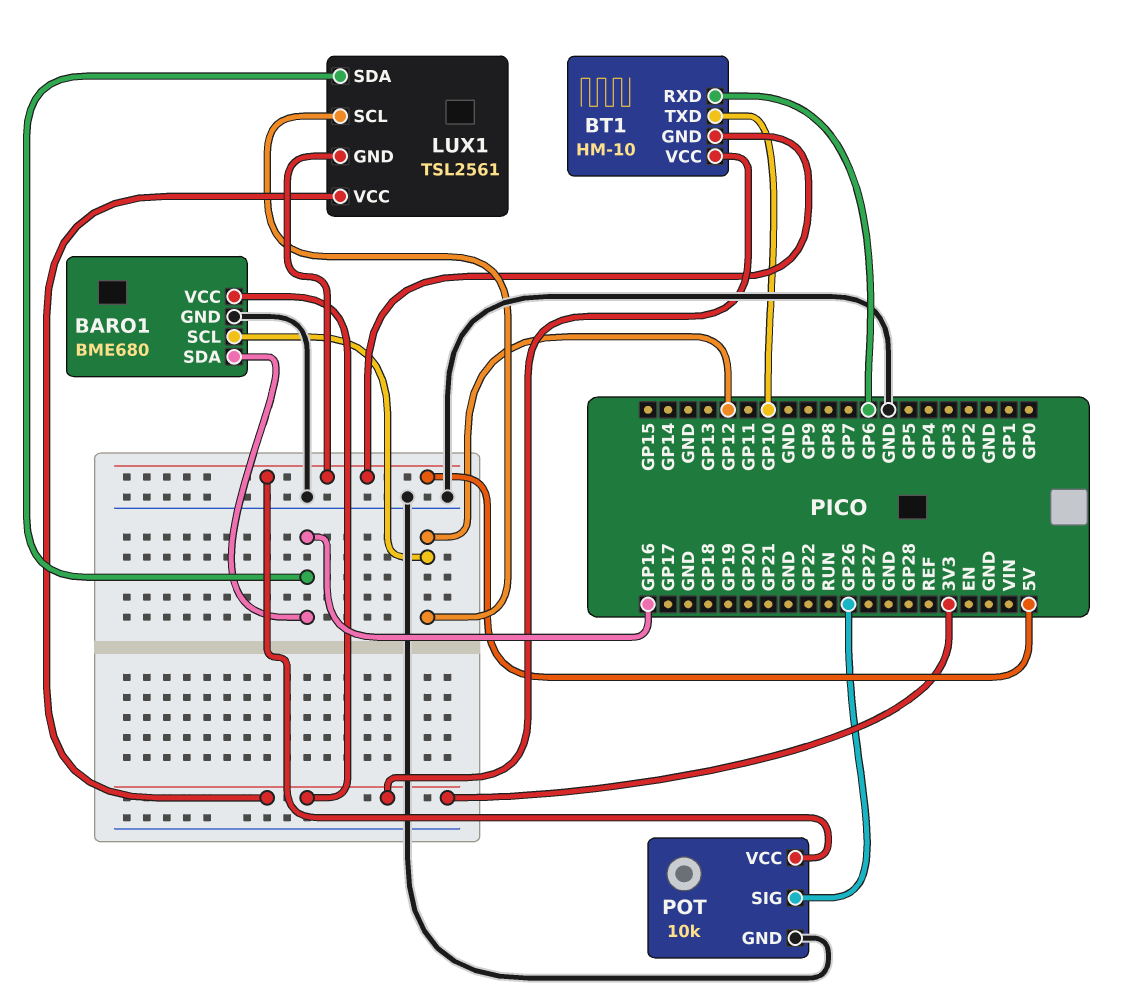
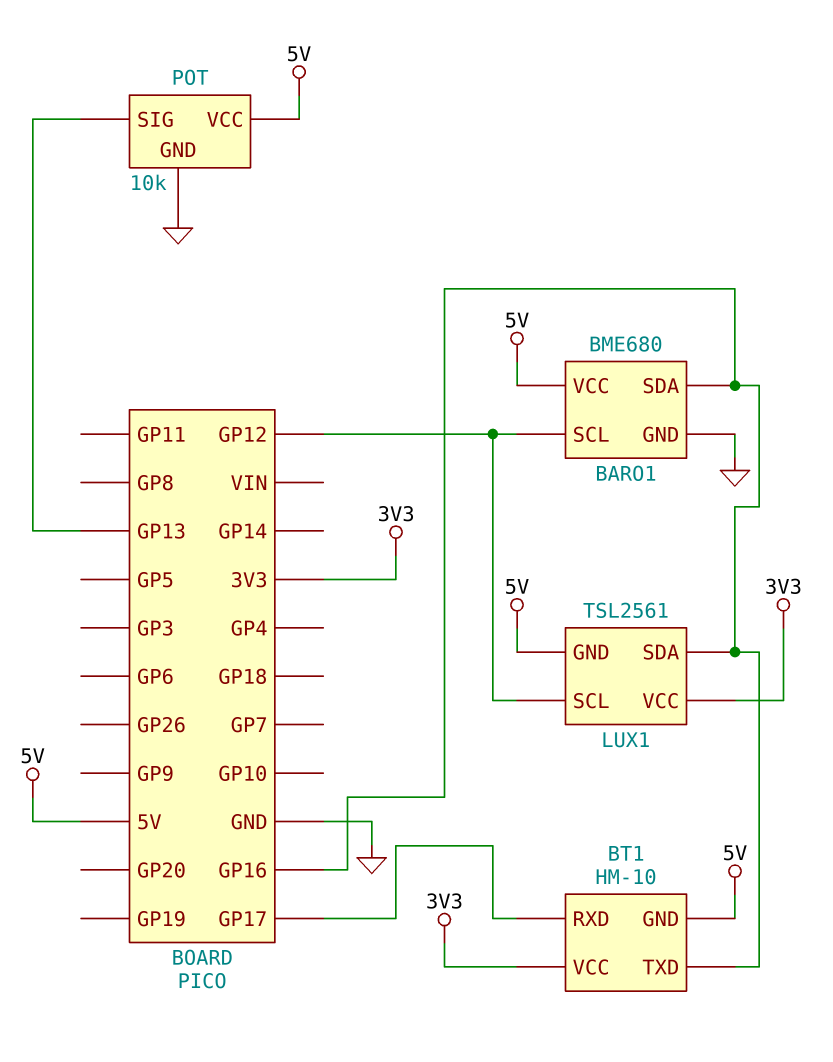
BARO1 pin VCC: 3V3 -> 5V
BT1 pin RXD: GP6 -> GP17
BT1 pin TXD: GP10 -> GP16
POT pin SIG: GP26 -> GP13

